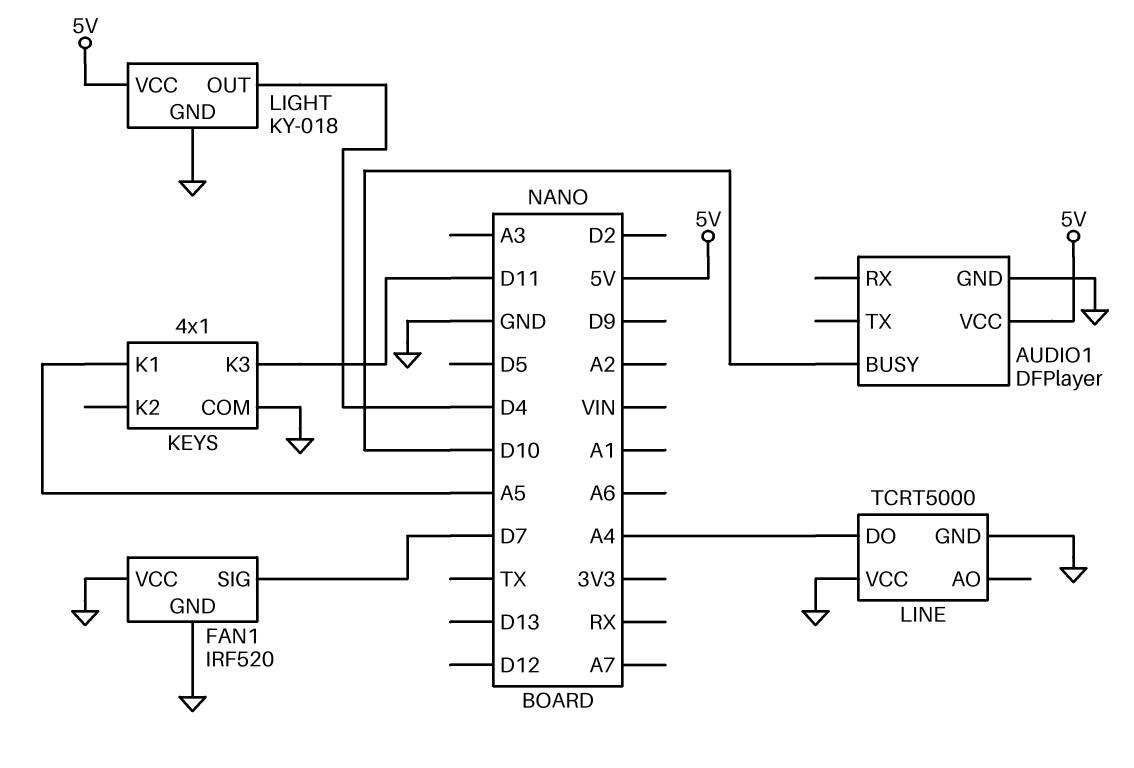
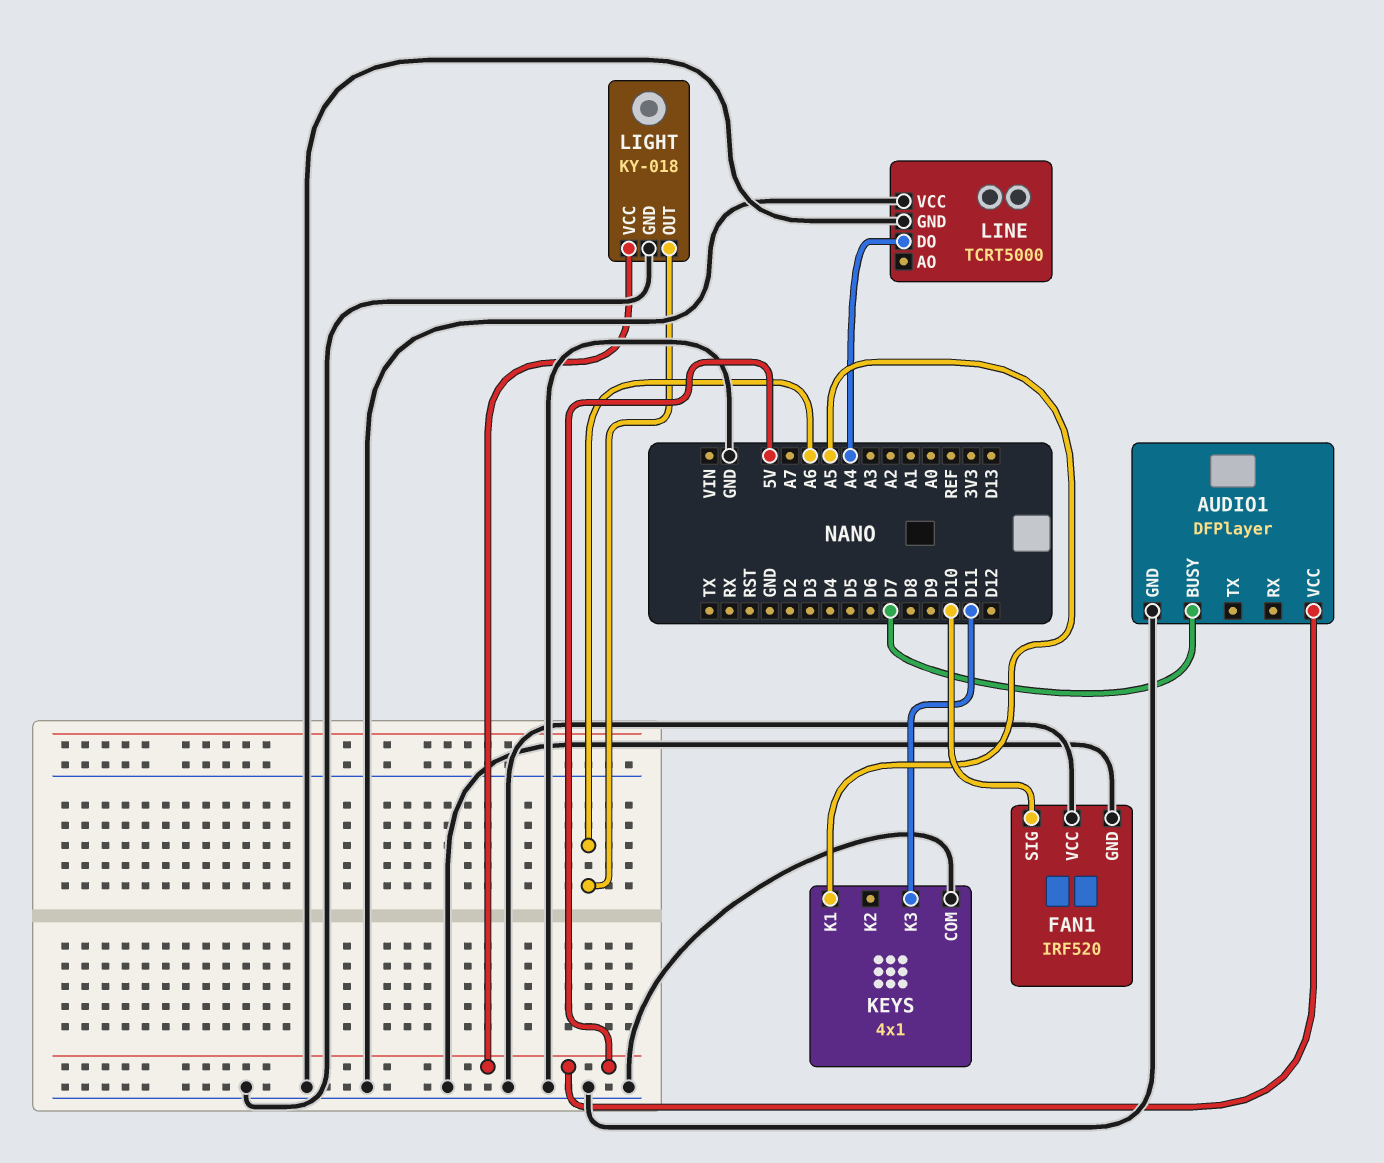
AUDIO1 pin BUSY: D10 -> D7
FAN1 pin SIG: D7 -> D10
LIGHT pin OUT: D4 -> A6

